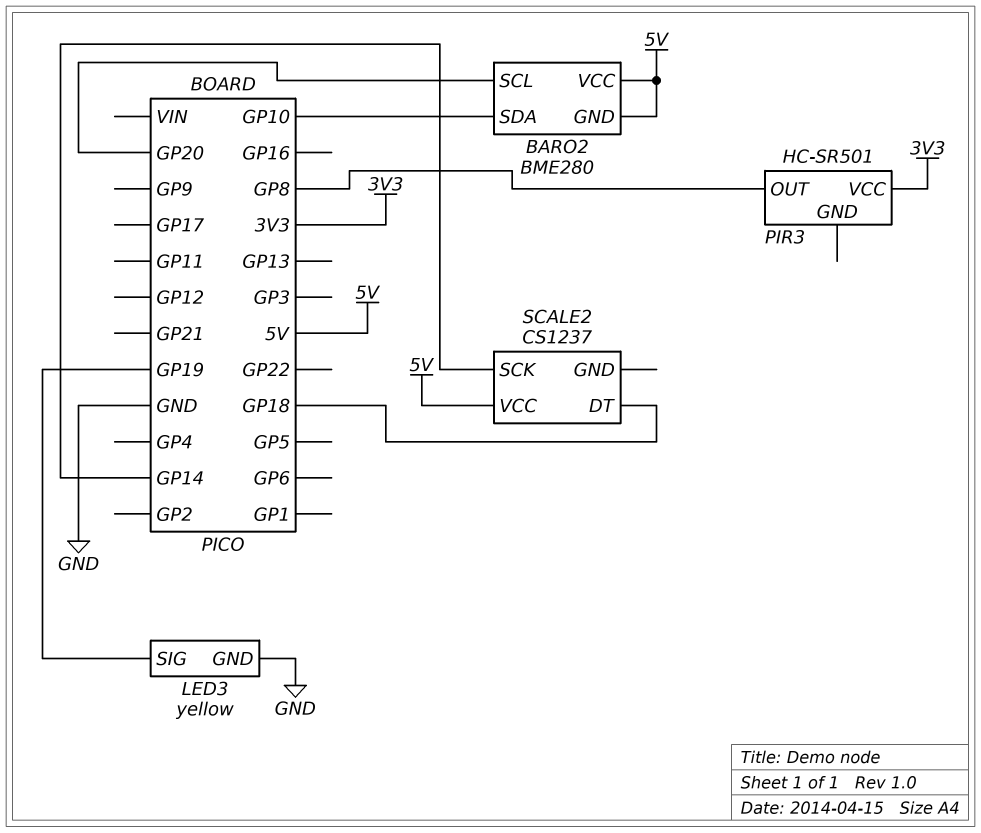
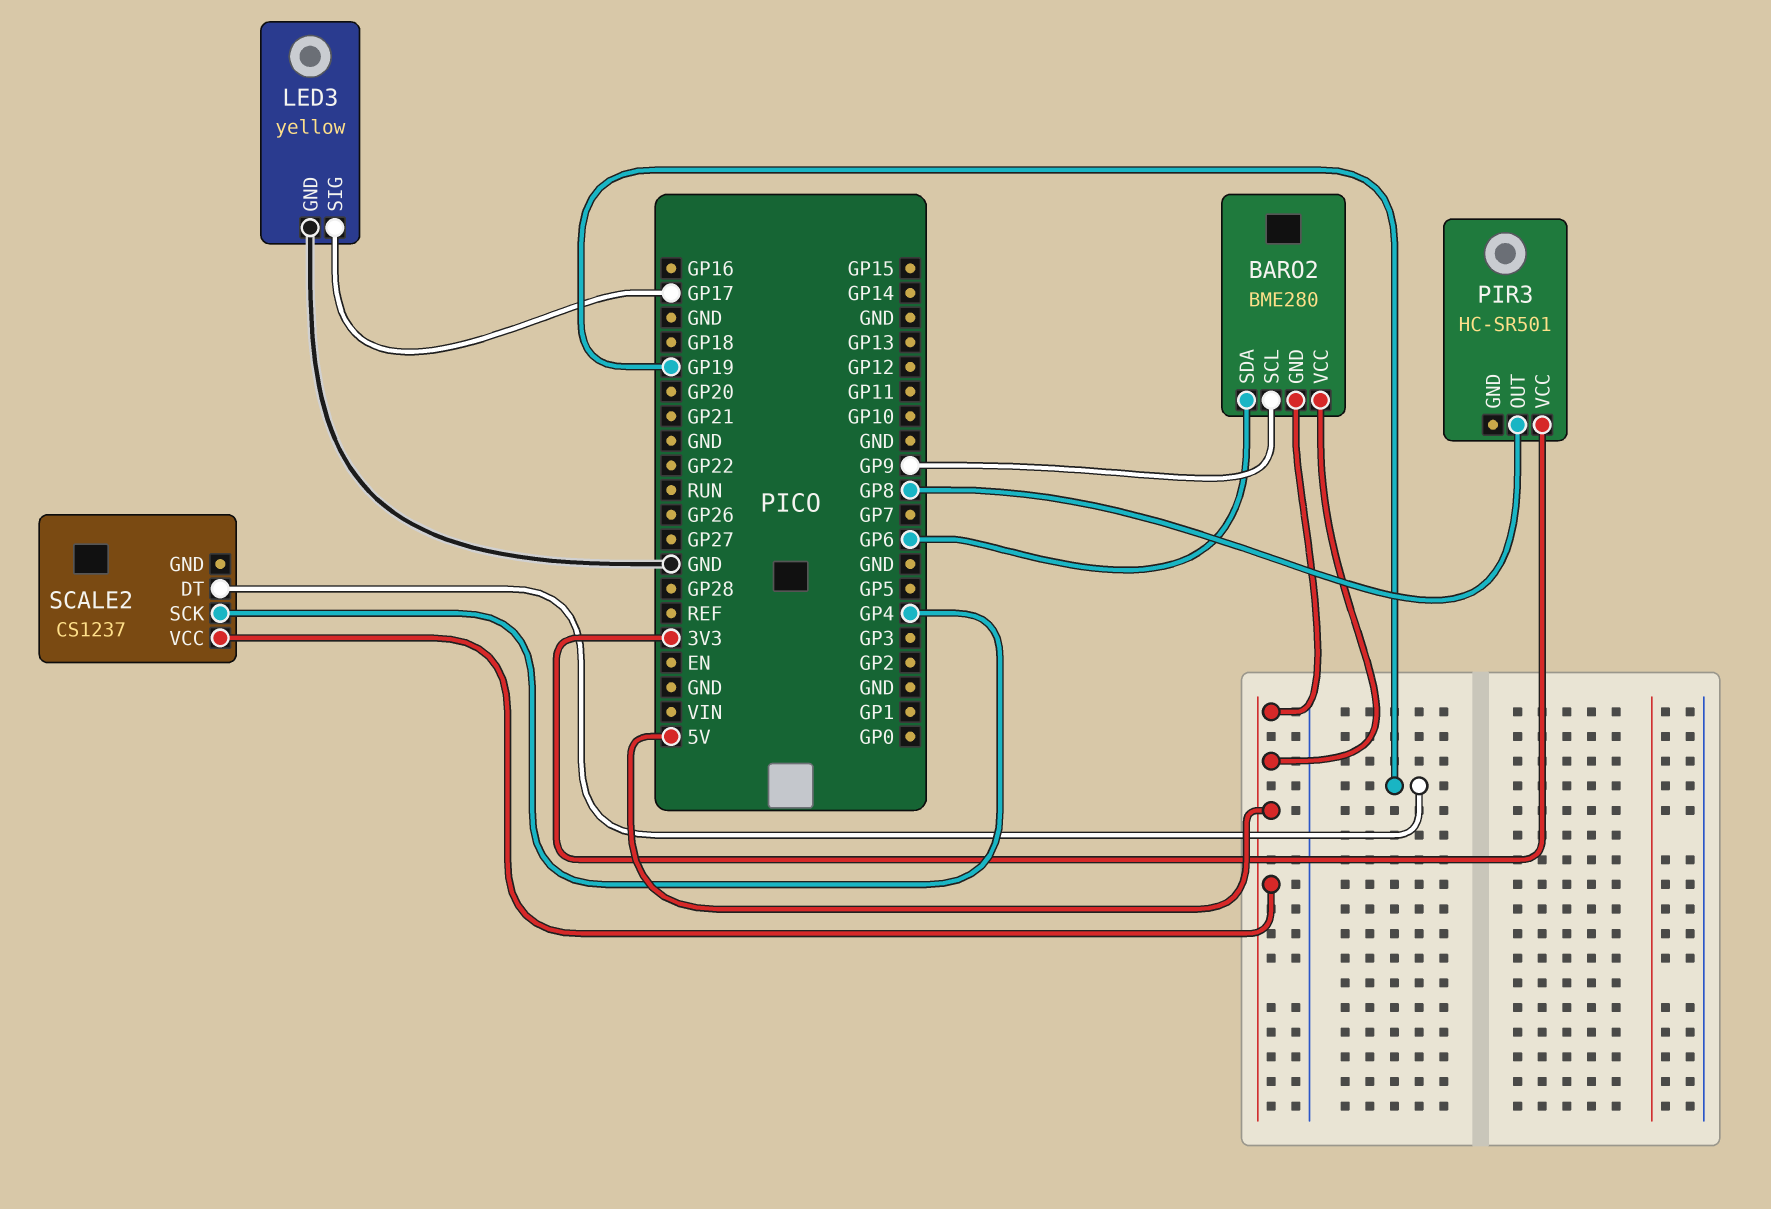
BARO2 pin SCL: GP20 -> GP9
BARO2 pin SDA: GP10 -> GP6
LED3 pin SIG: GP19 -> GP17
SCALE2 pin DT: GP18 -> GP19
SCALE2 pin SCK: GP14 -> GP4

